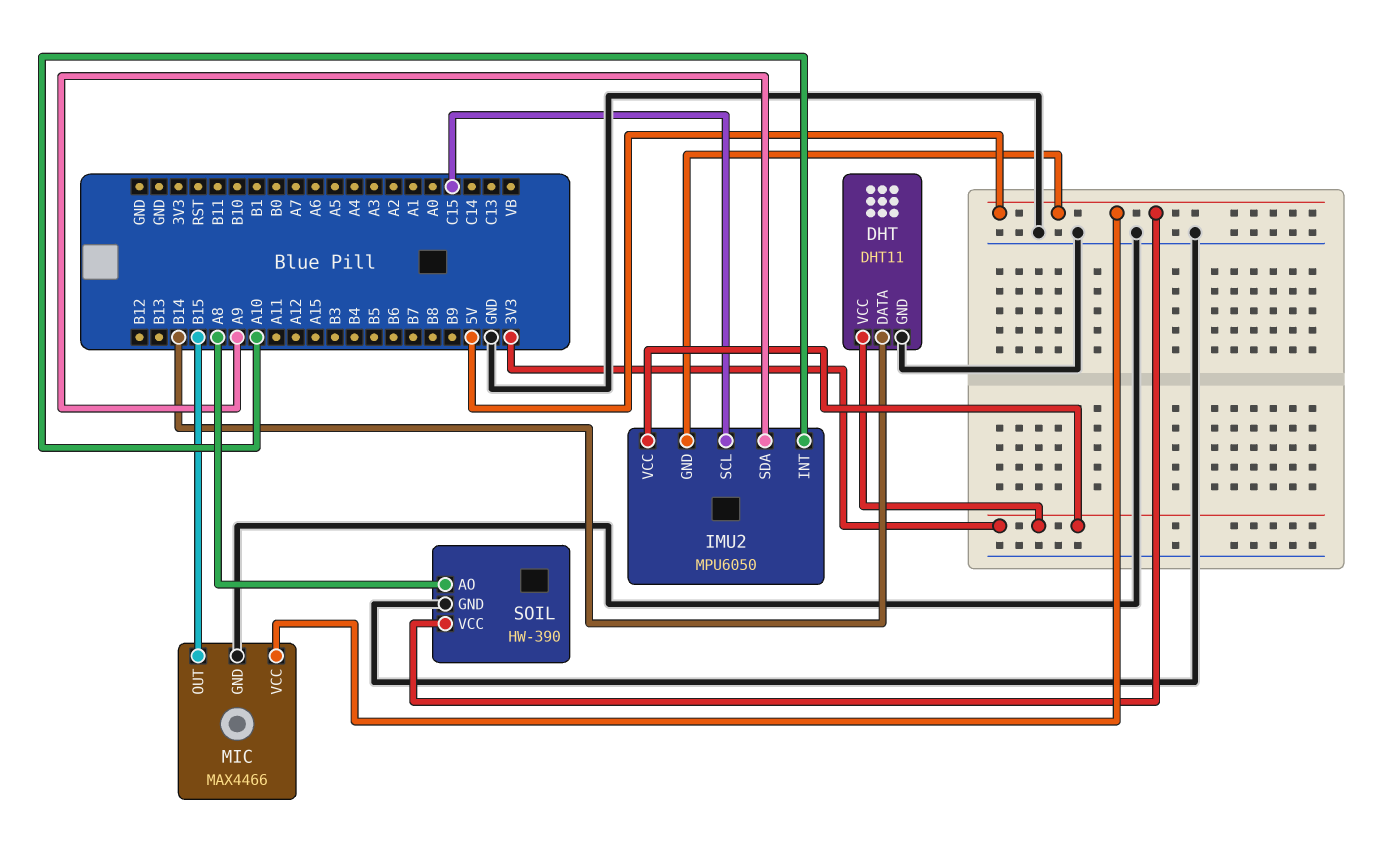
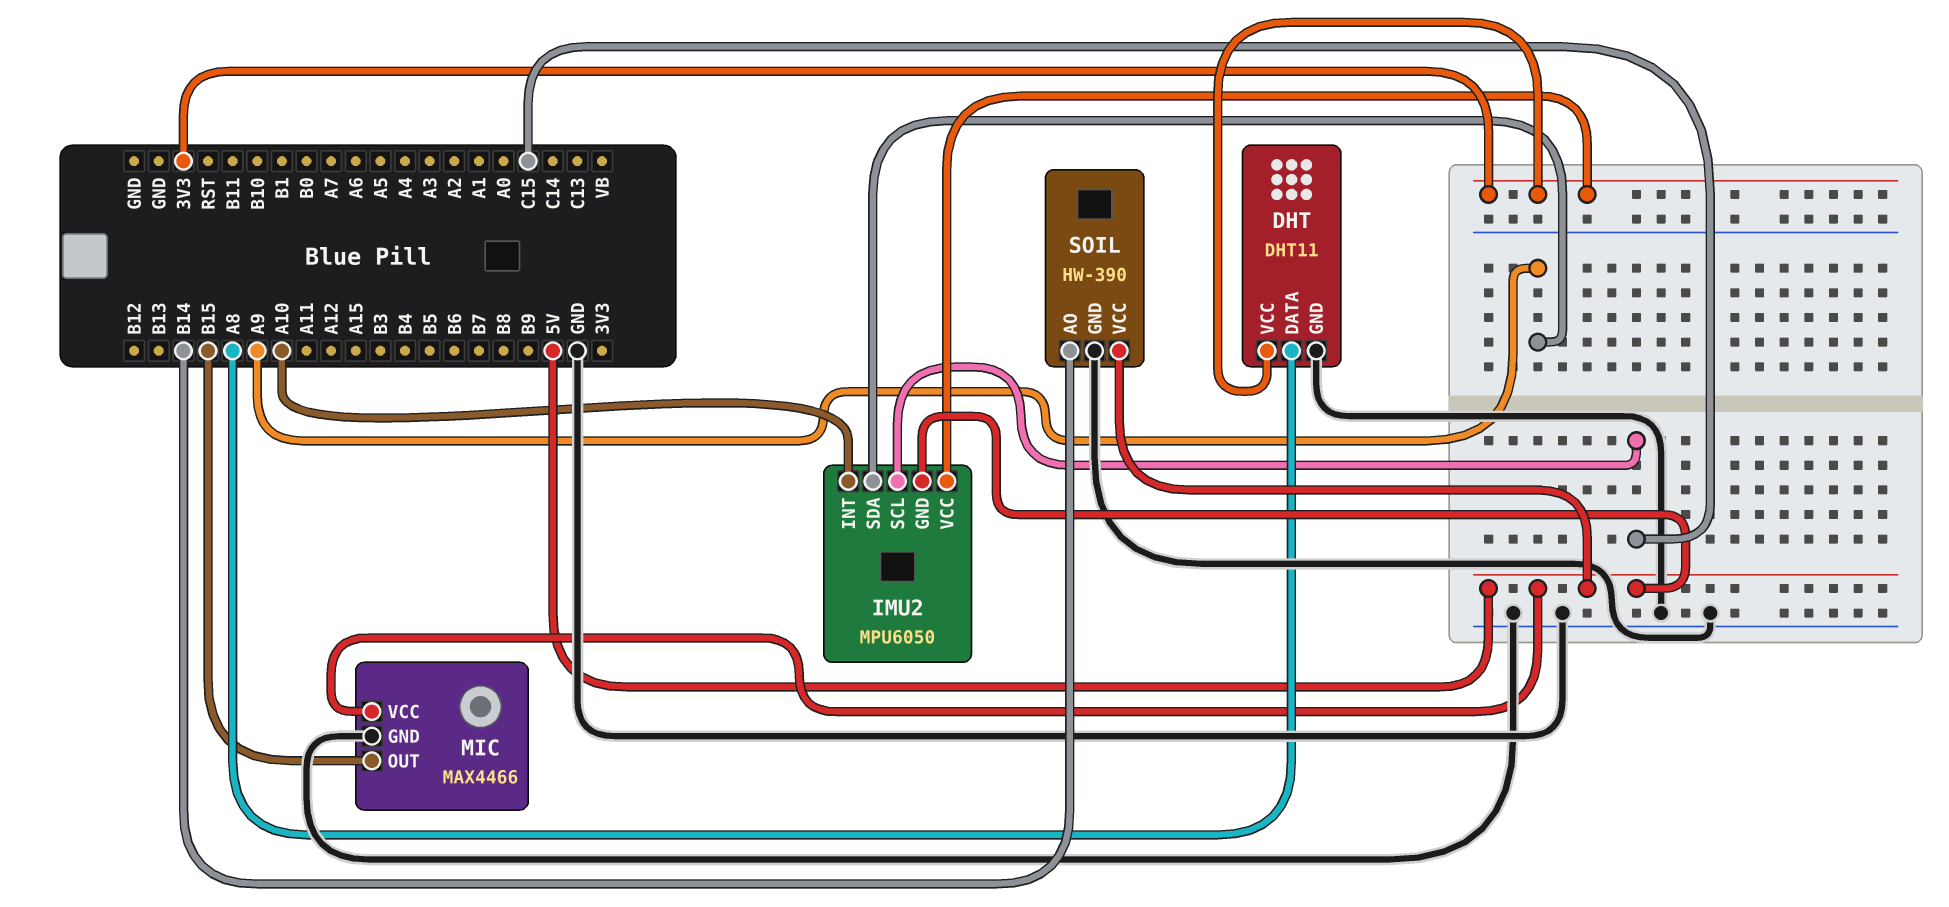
DHT pin DATA: B14 -> A8
SOIL pin AO: A8 -> B14

